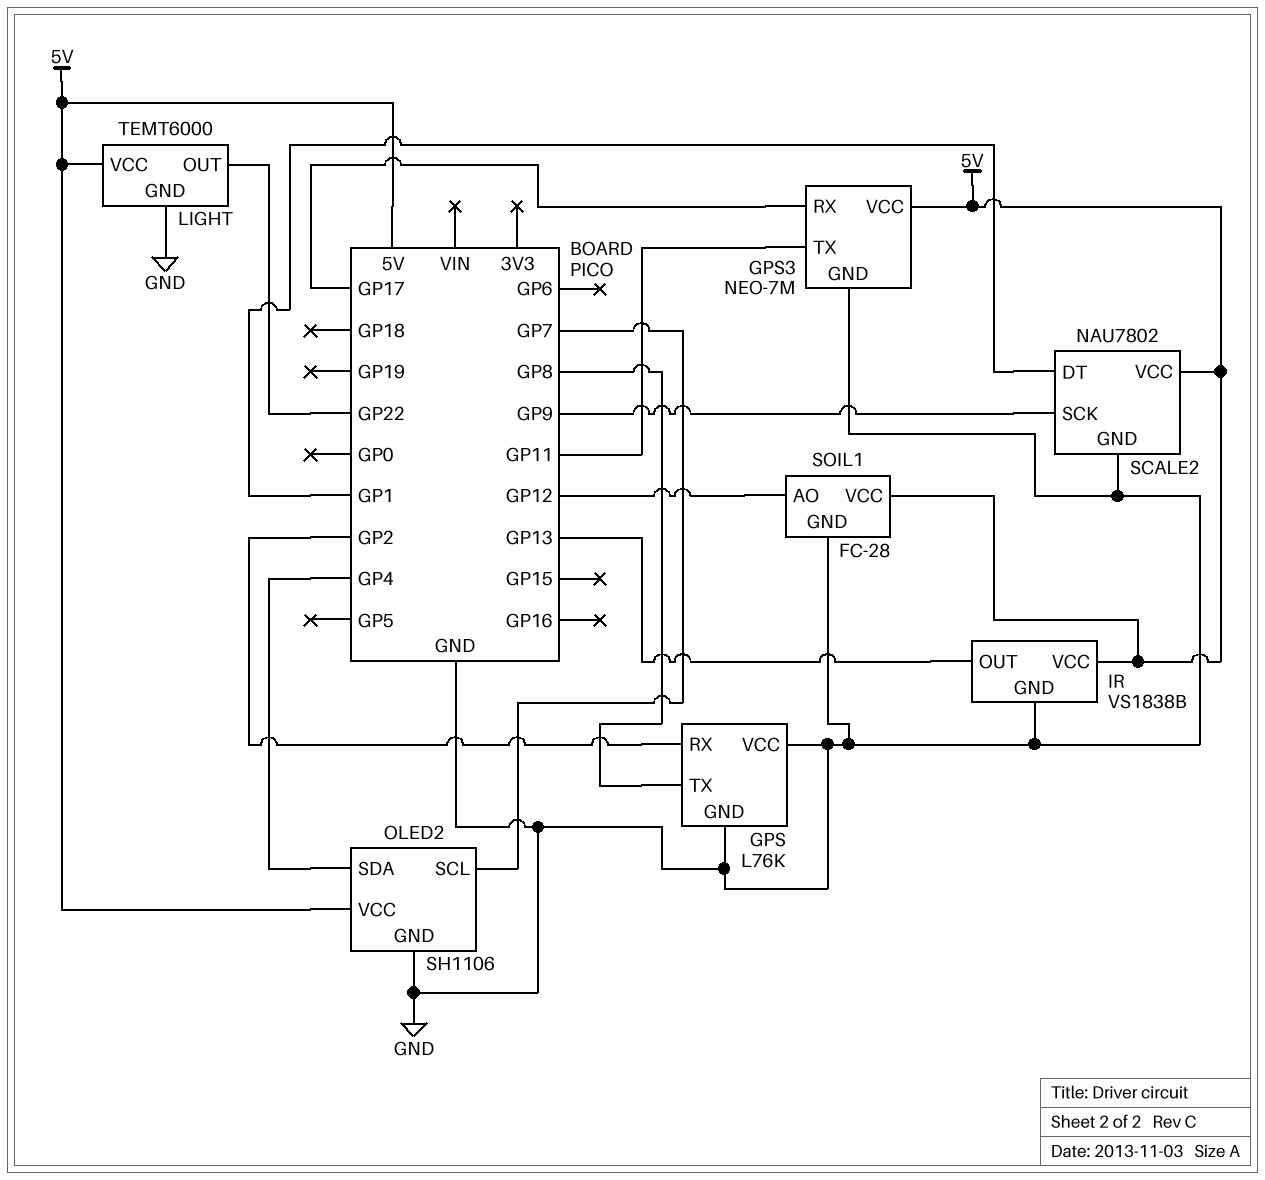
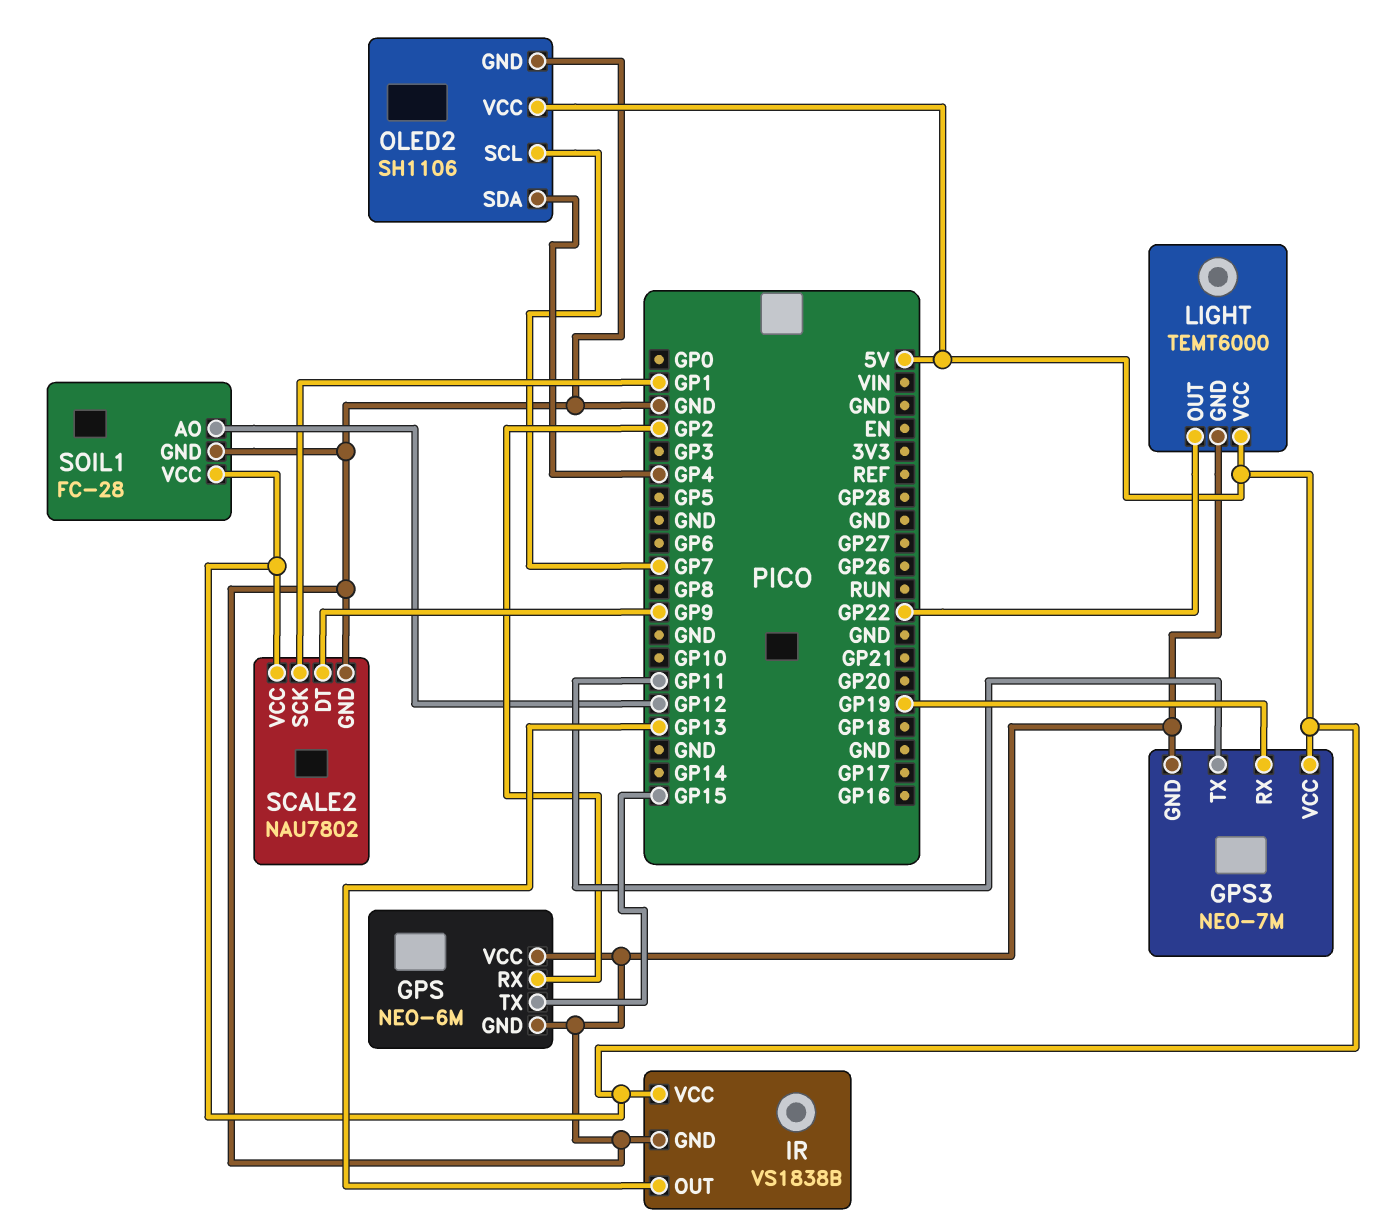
GPS: L76K -> NEO-6M
GPS pin TX: GP8 -> GP15
GPS3 pin RX: GP17 -> GP19
SCALE2 pin DT: GP1 -> GP9
SCALE2 pin SCK: GP9 -> GP1

